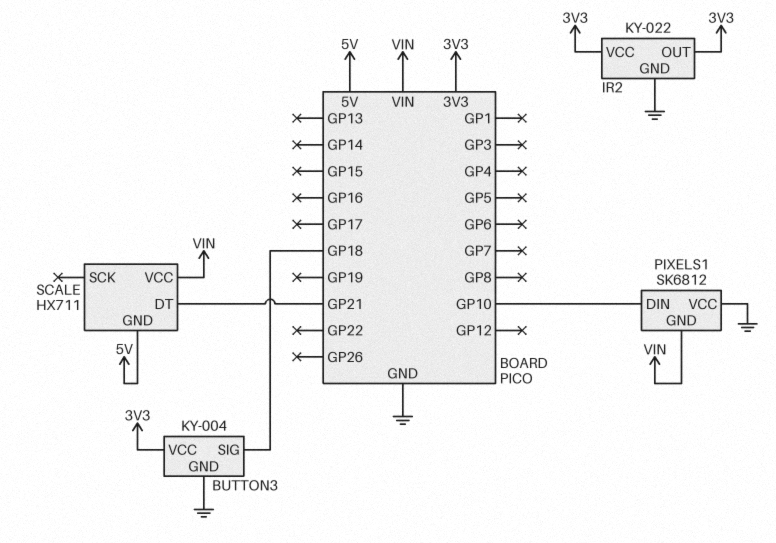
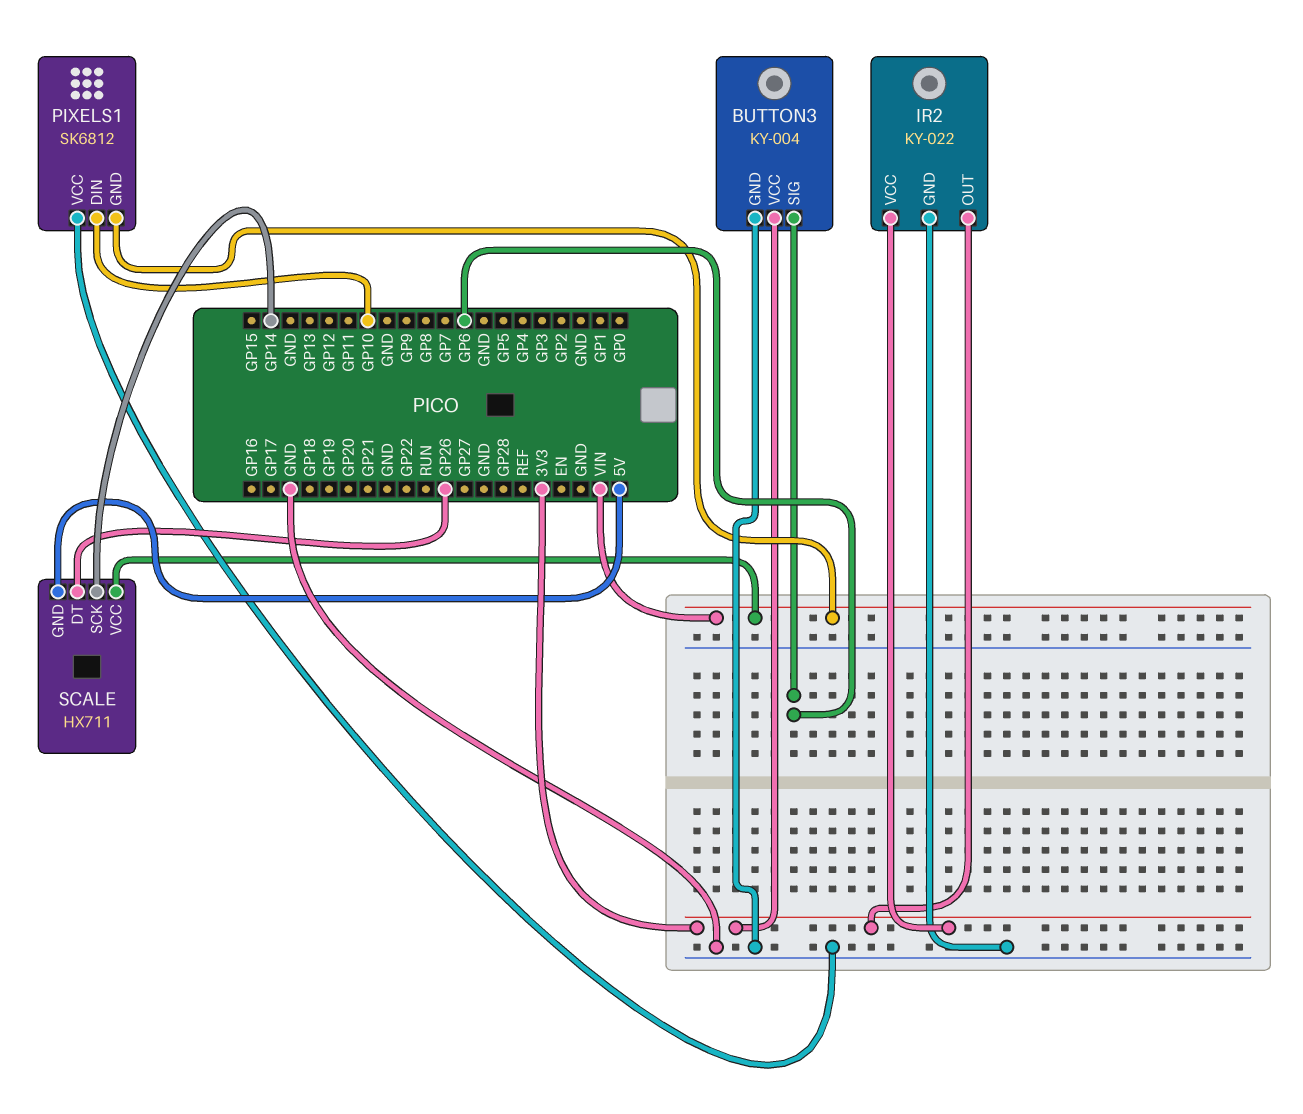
BUTTON3 pin SIG: GP18 -> GP6
SCALE pin DT: GP21 -> GP26
SCALE pin SCK: none -> GP14

